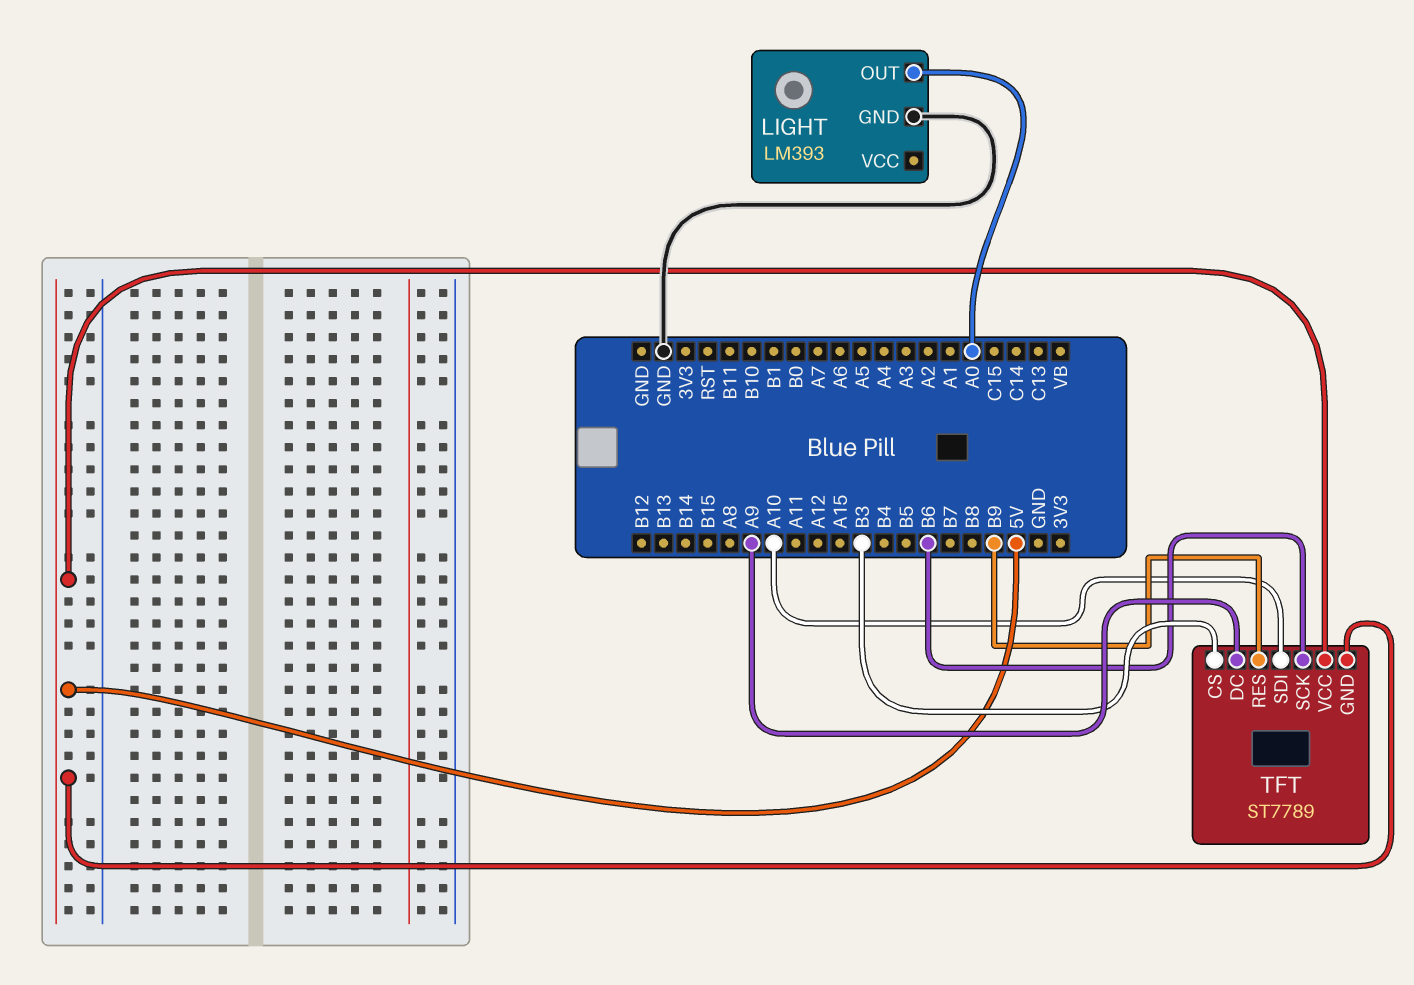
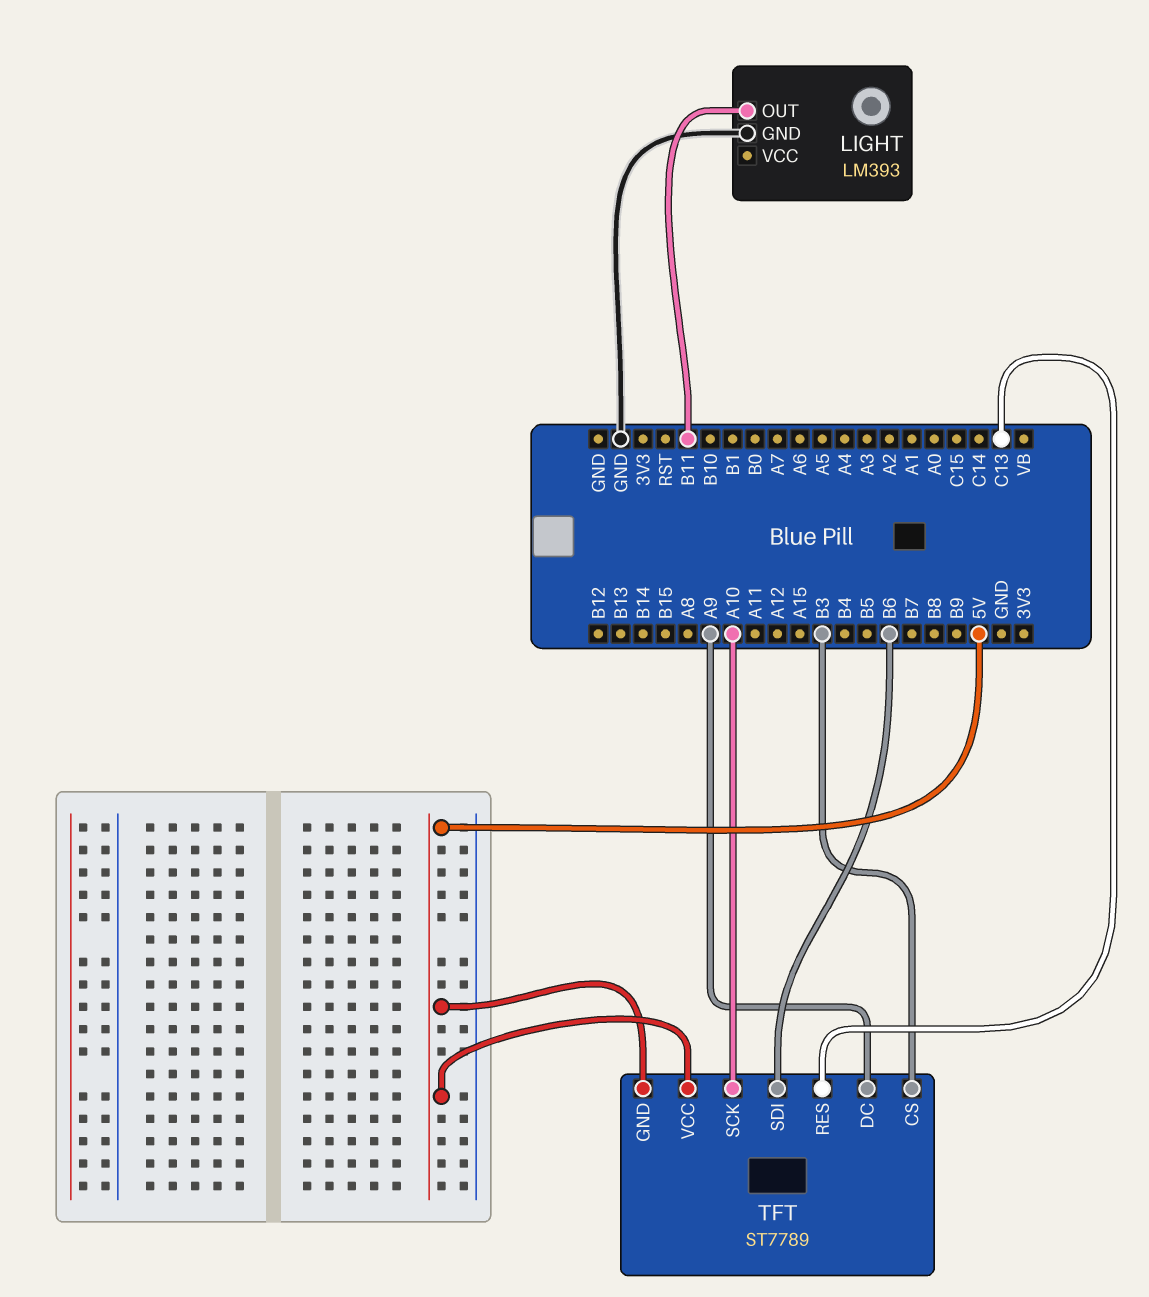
LIGHT pin OUT: A0 -> B11
TFT pin RES: B9 -> C13
TFT pin SCK: B6 -> A10
TFT pin SDI: A10 -> B6

